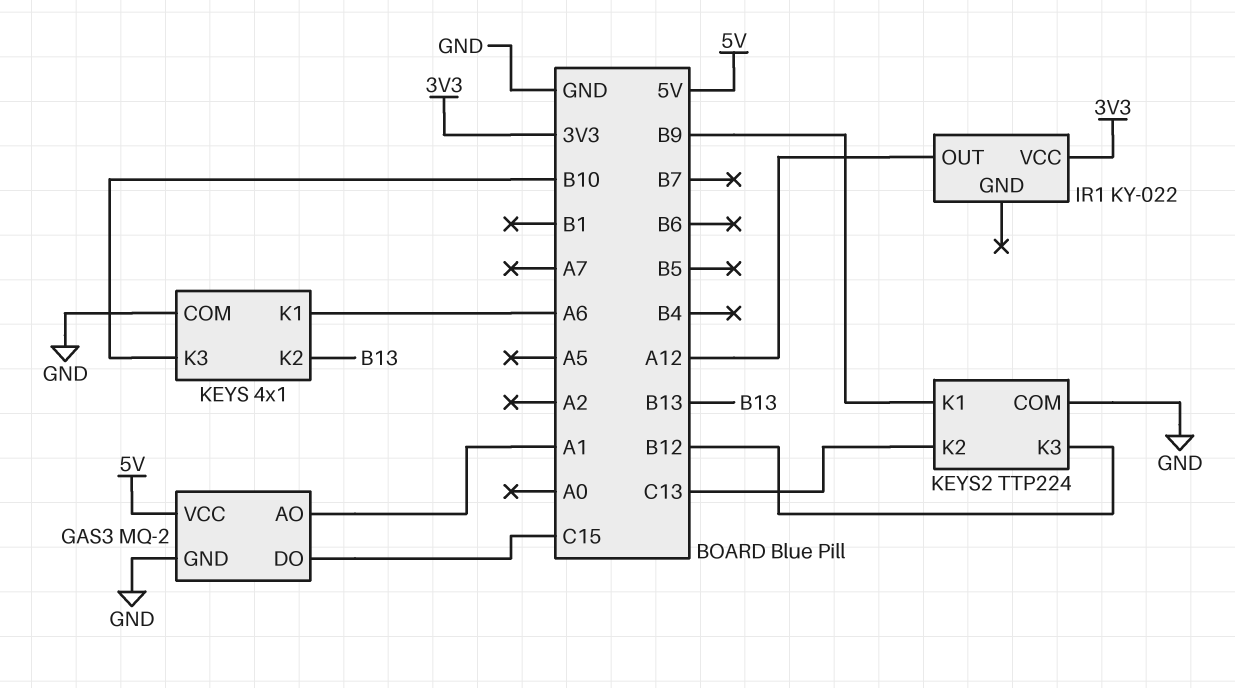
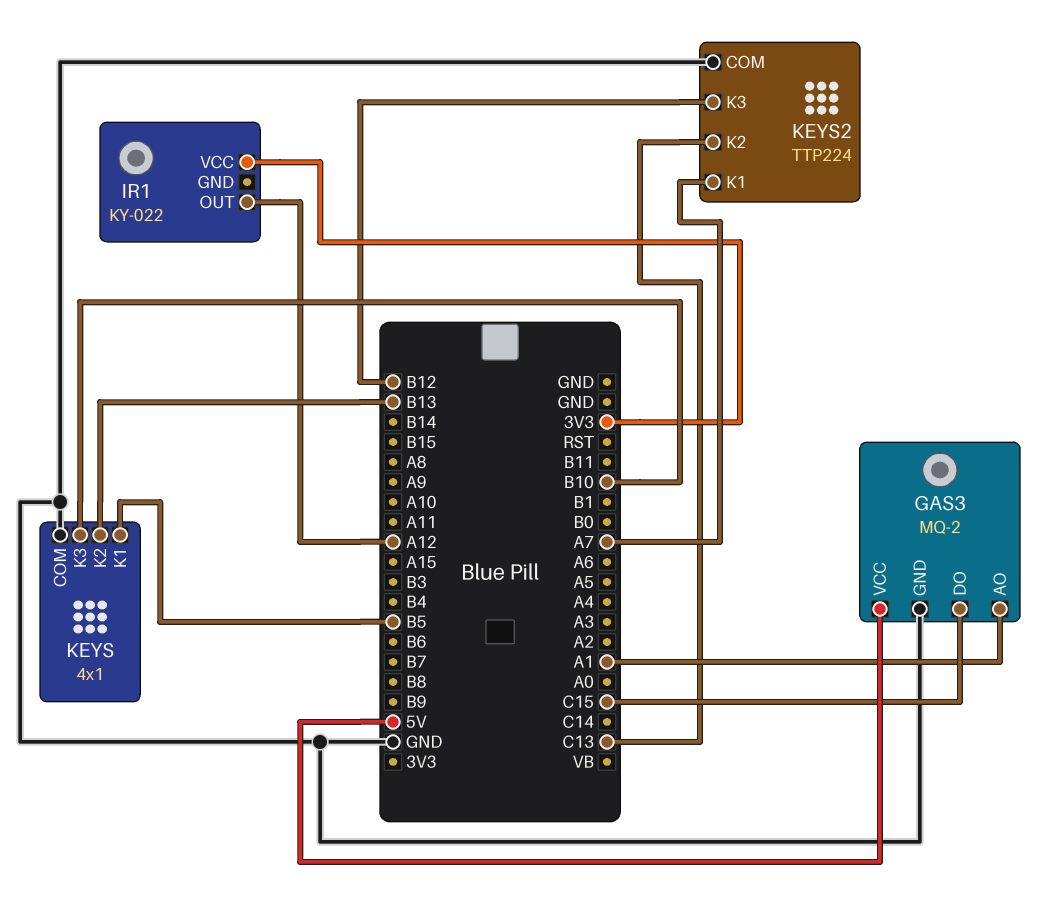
KEYS pin K1: A6 -> B5
KEYS2 pin K1: B9 -> A7

